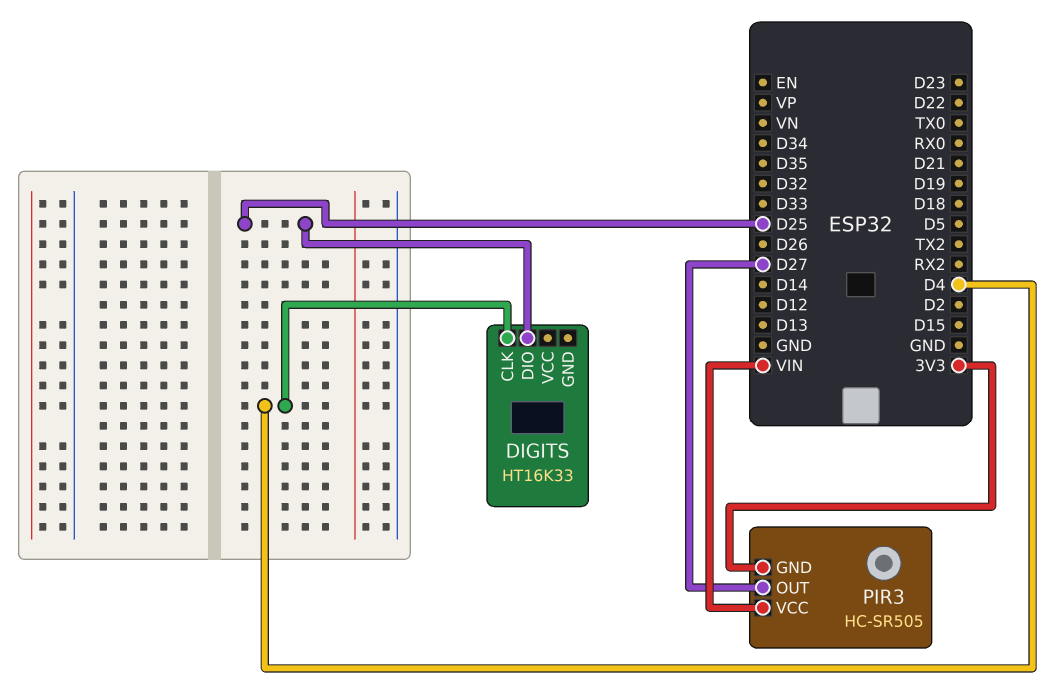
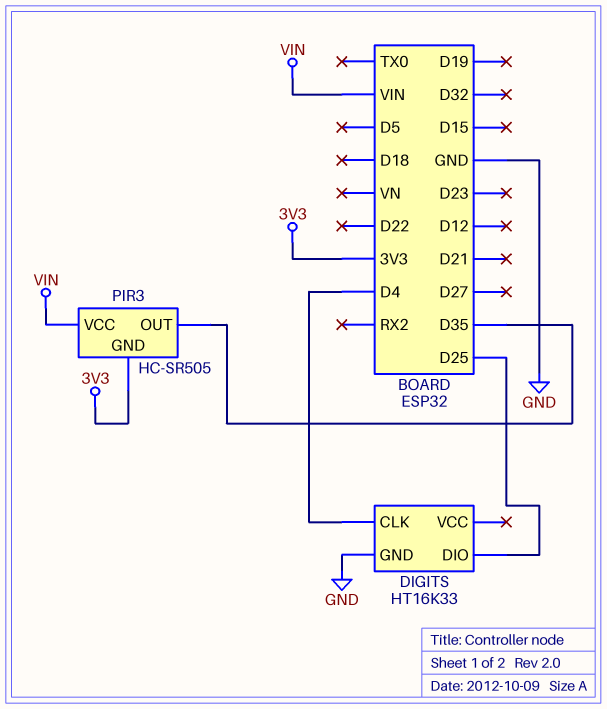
DIGITS pin GND: none -> GND
PIR3 pin OUT: D27 -> D35

